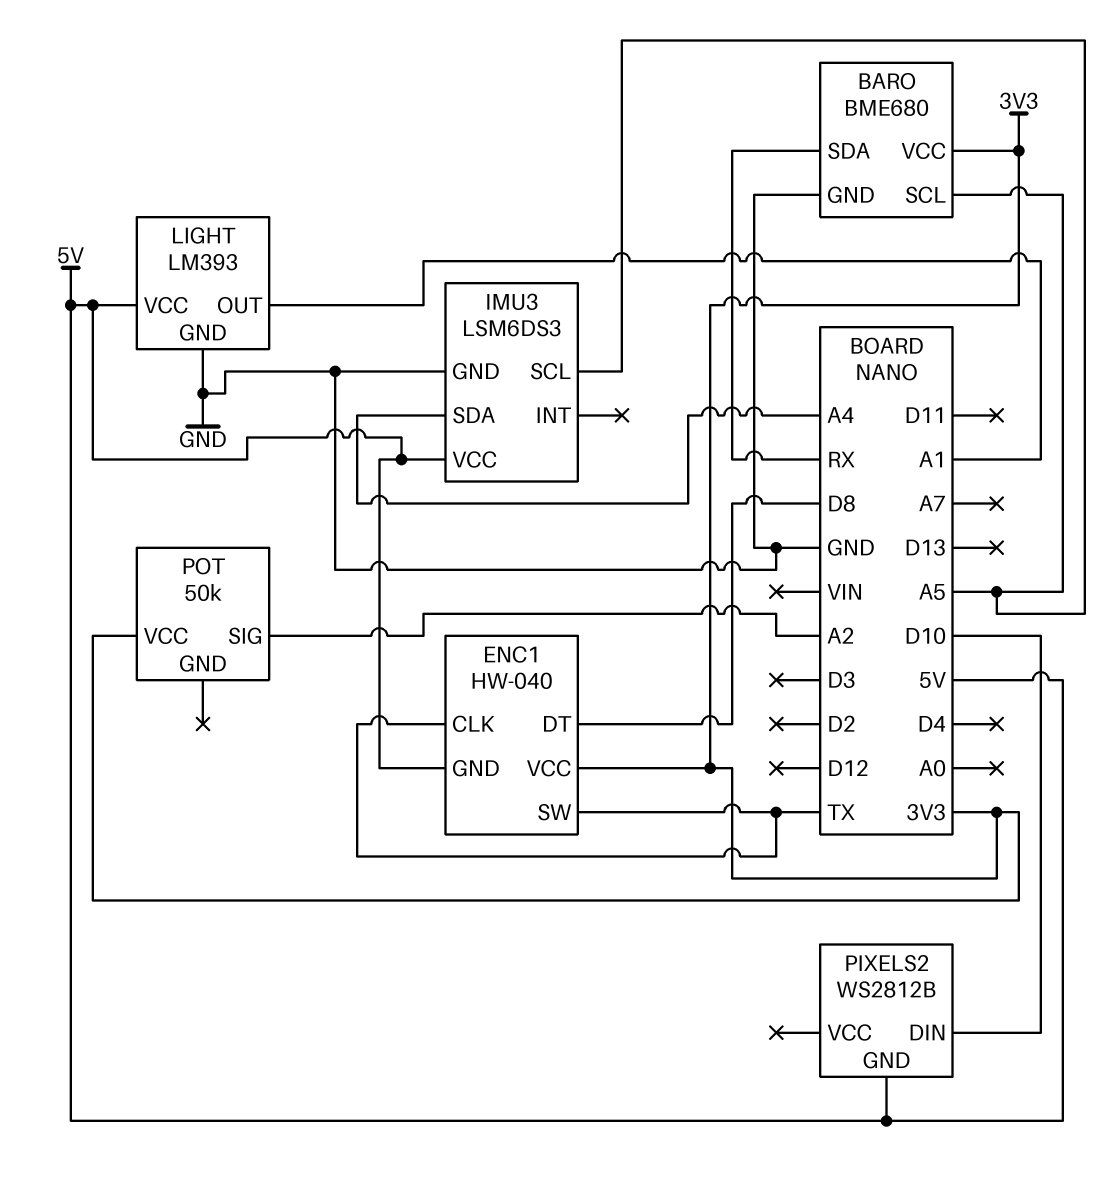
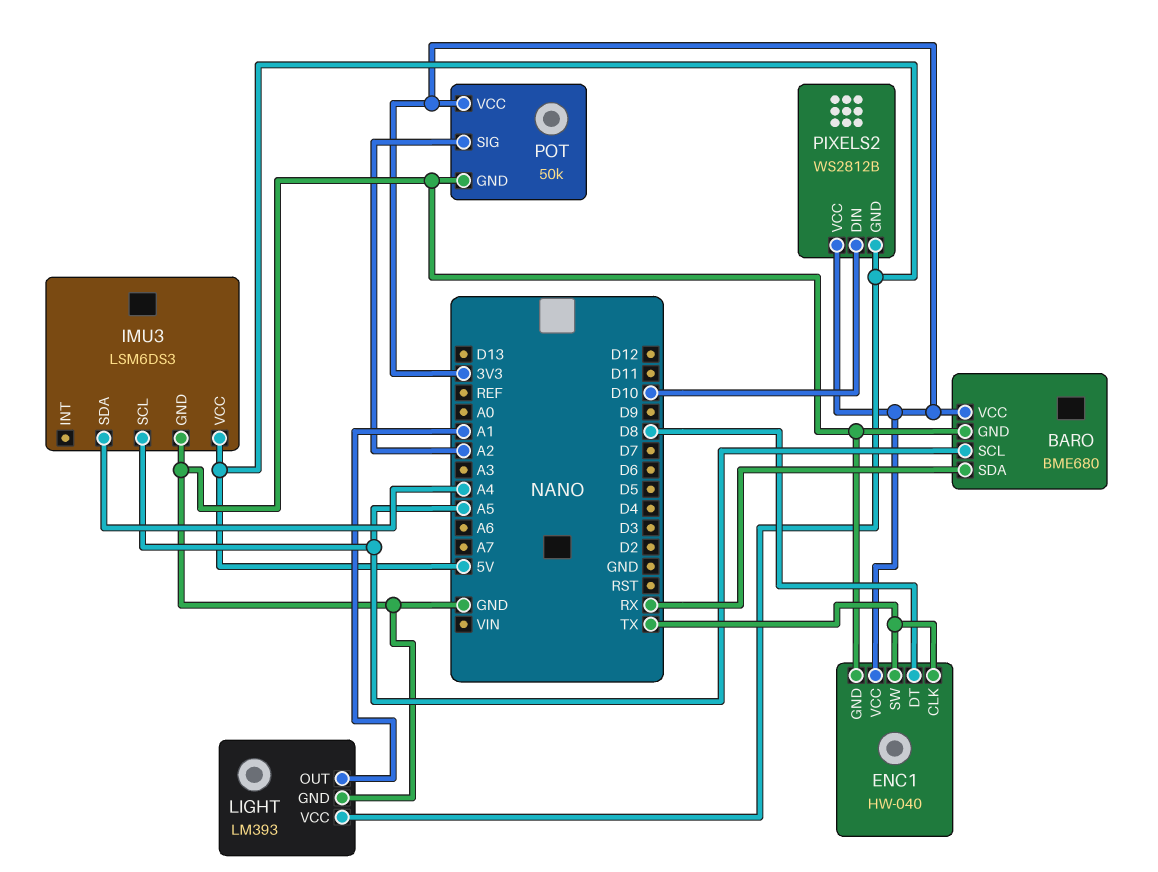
ENC1 pin GND: 5V -> GND
PIXELS2 pin VCC: none -> 3V3
POT pin GND: none -> GND

